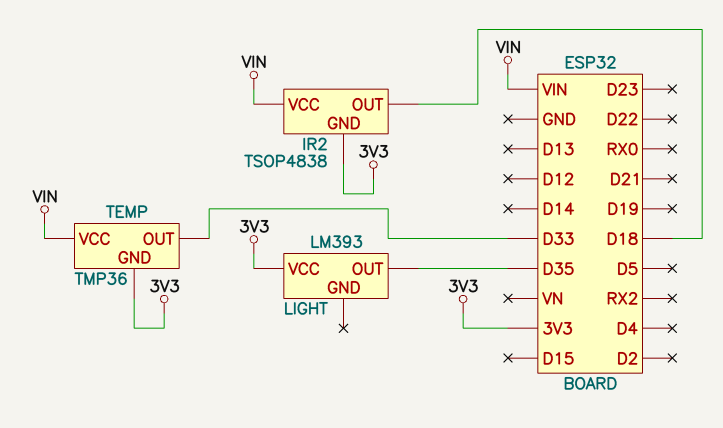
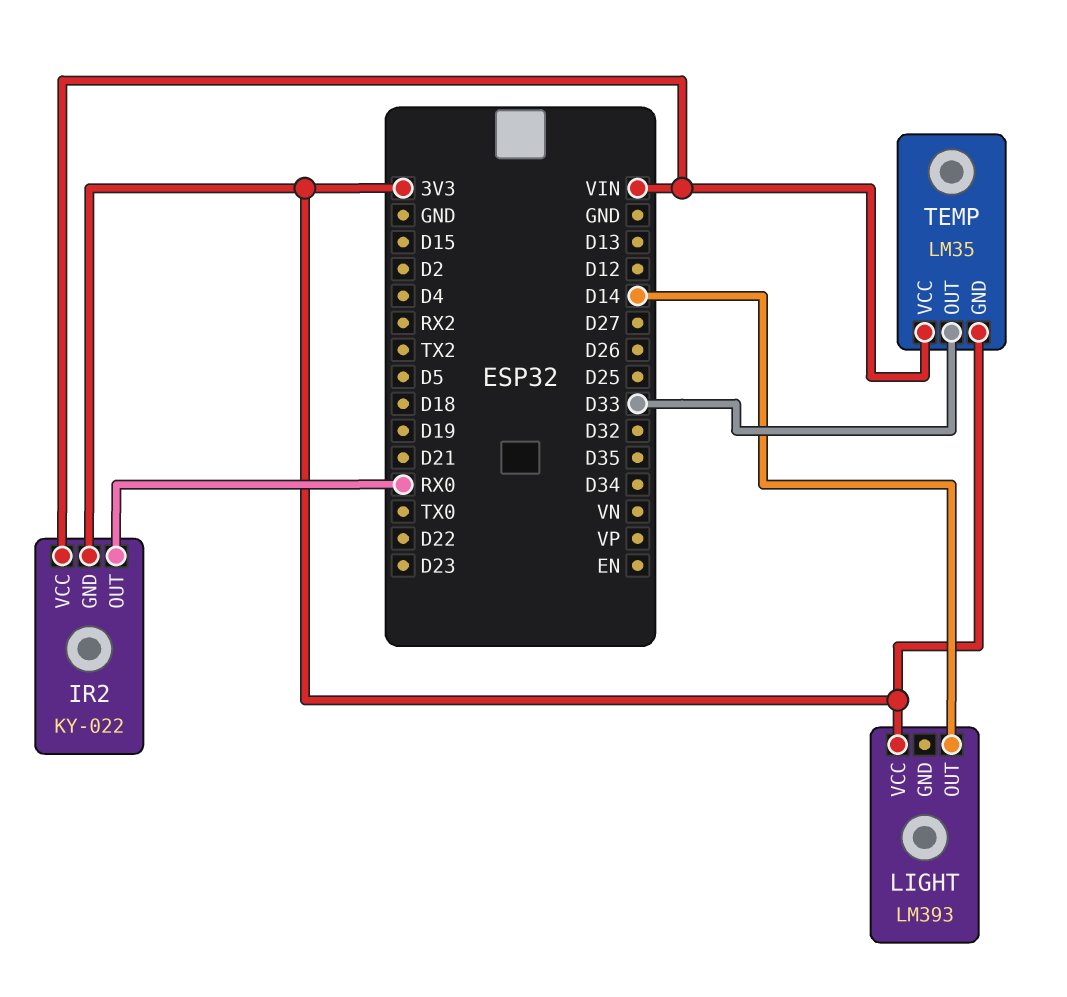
IR2: TSOP4838 -> KY-022
IR2 pin OUT: D18 -> RX0
LIGHT pin OUT: D35 -> D14
TEMP: TMP36 -> LM35

